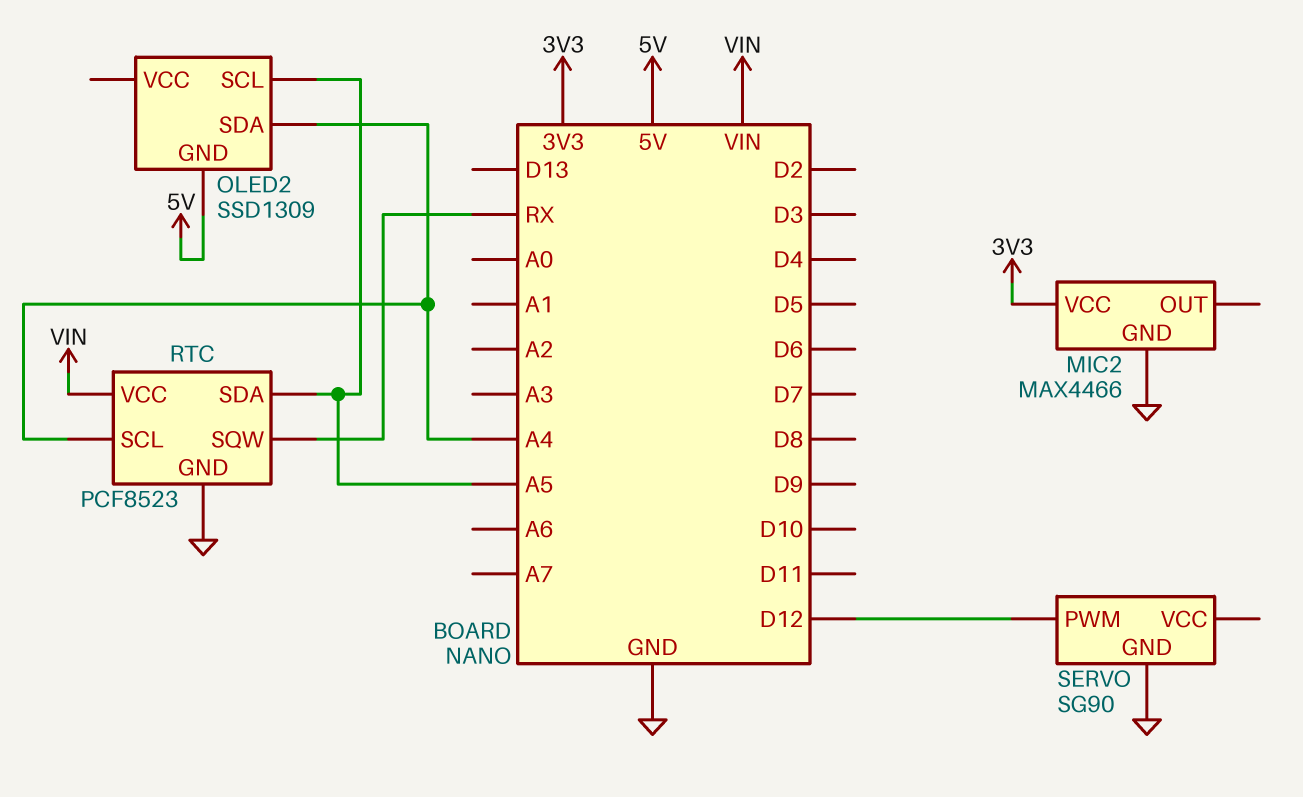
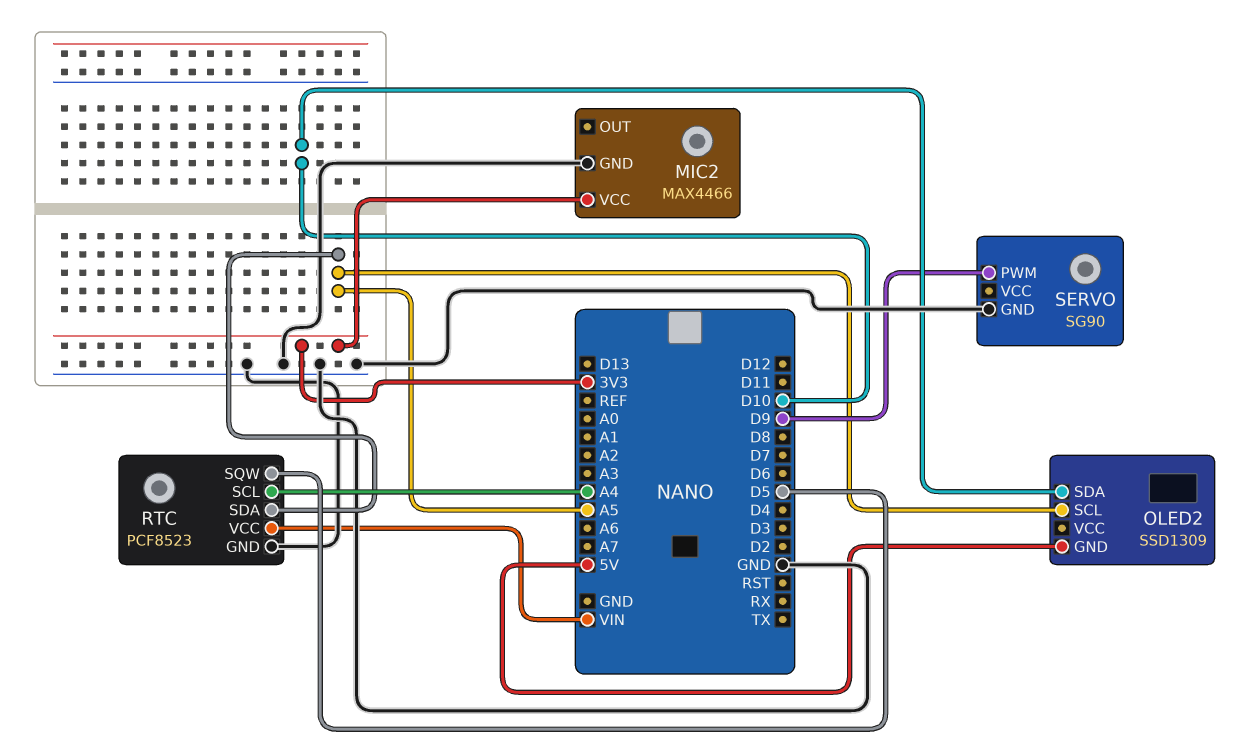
OLED2 pin SDA: A4 -> D10
RTC pin SQW: RX -> D5
SERVO pin PWM: D12 -> D9

